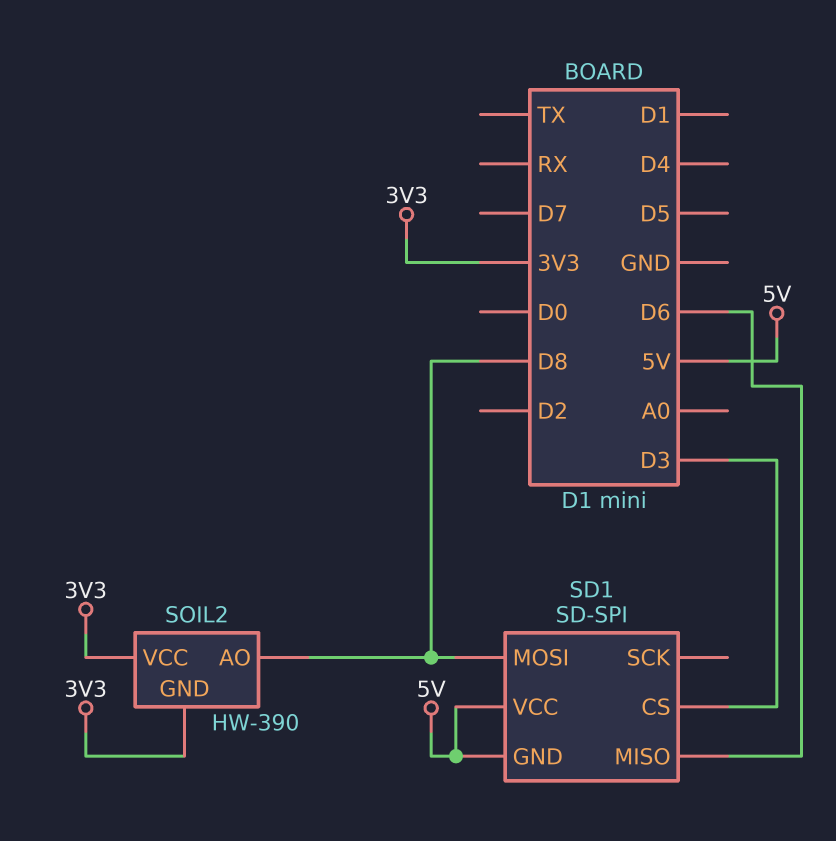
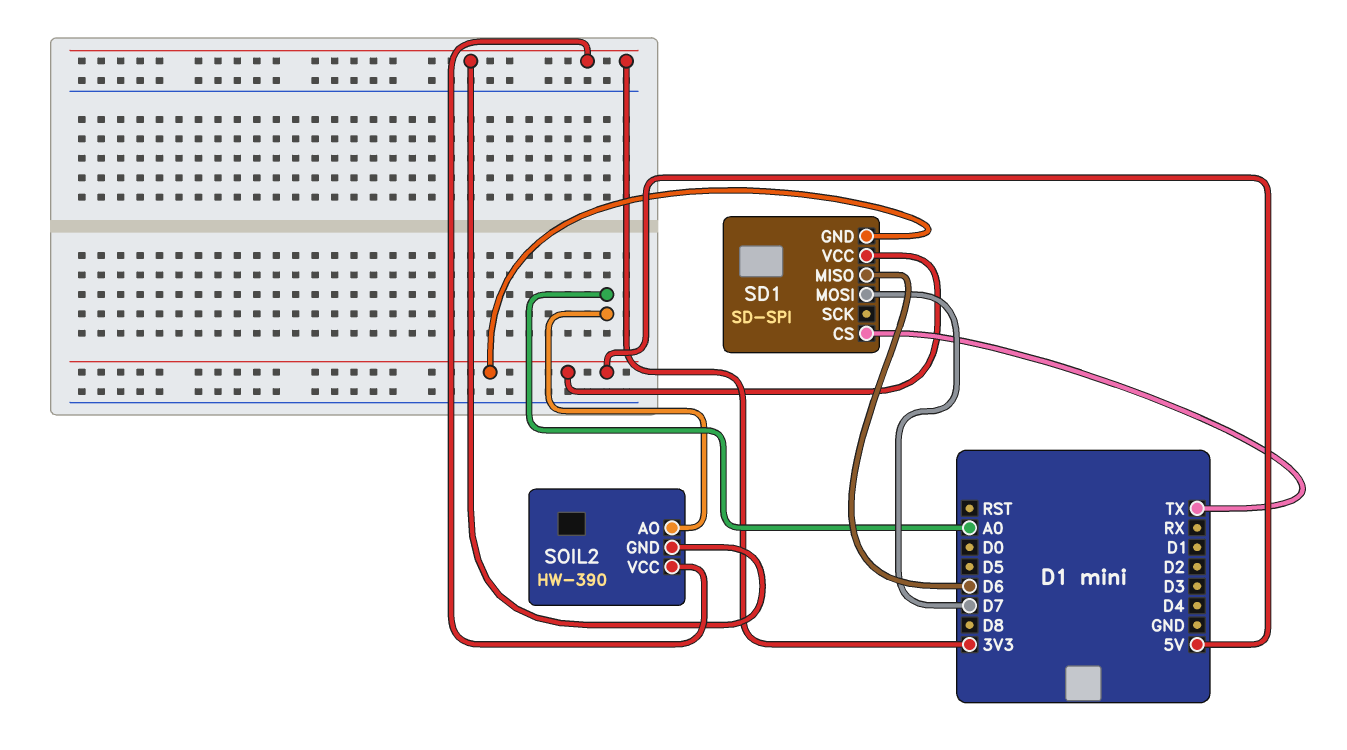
SD1 pin CS: D3 -> TX
SD1 pin MOSI: D8 -> D7
SOIL2 pin AO: D8 -> A0

